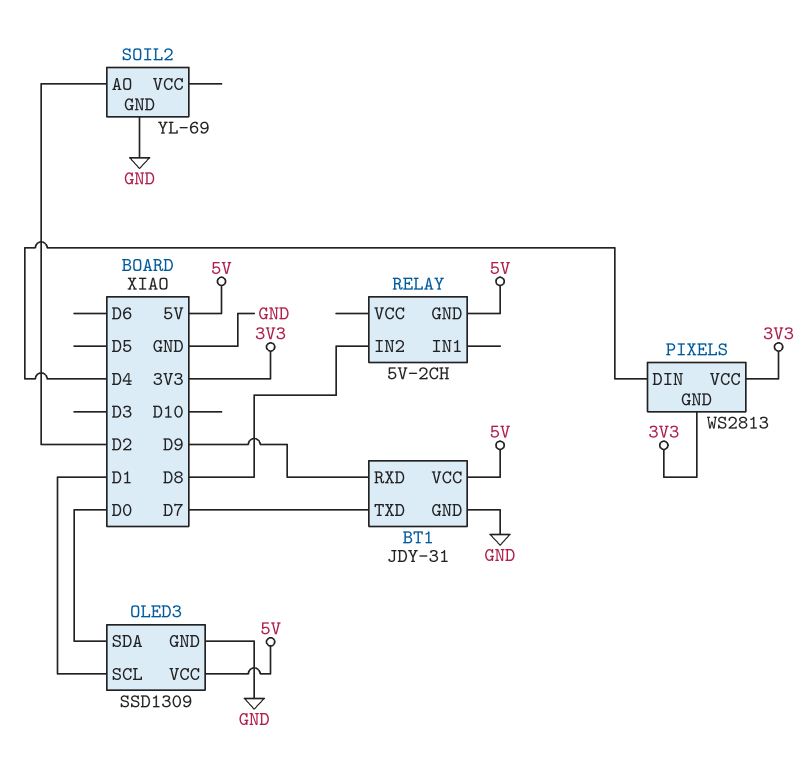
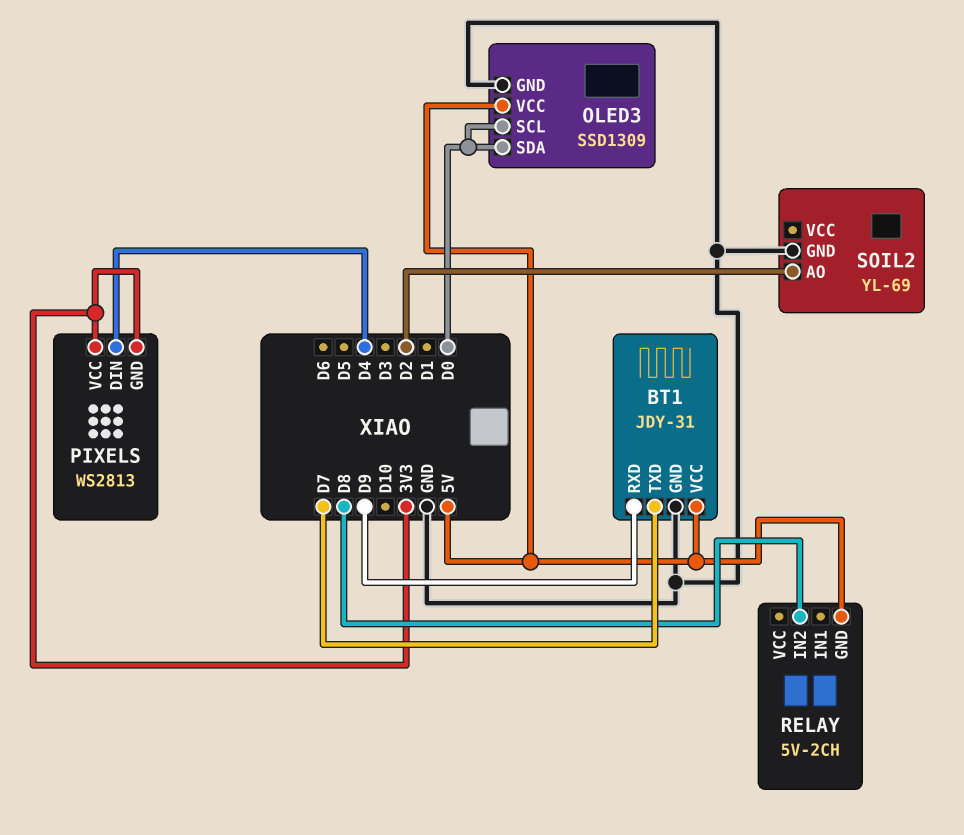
OLED3 pin SCL: D1 -> D0

